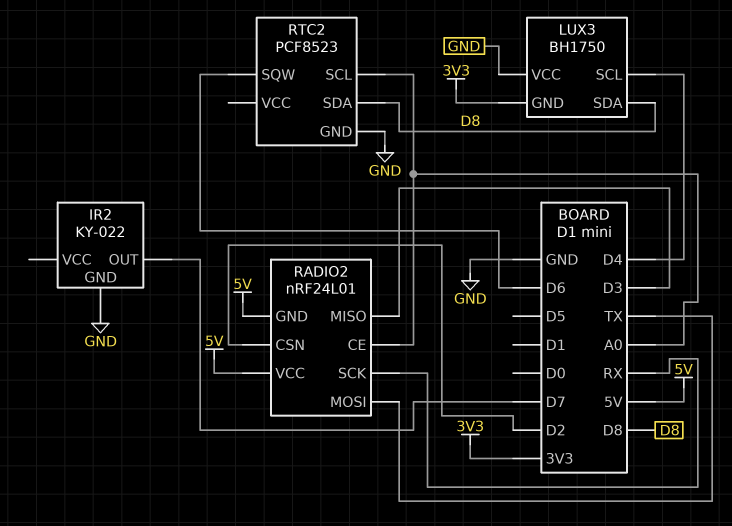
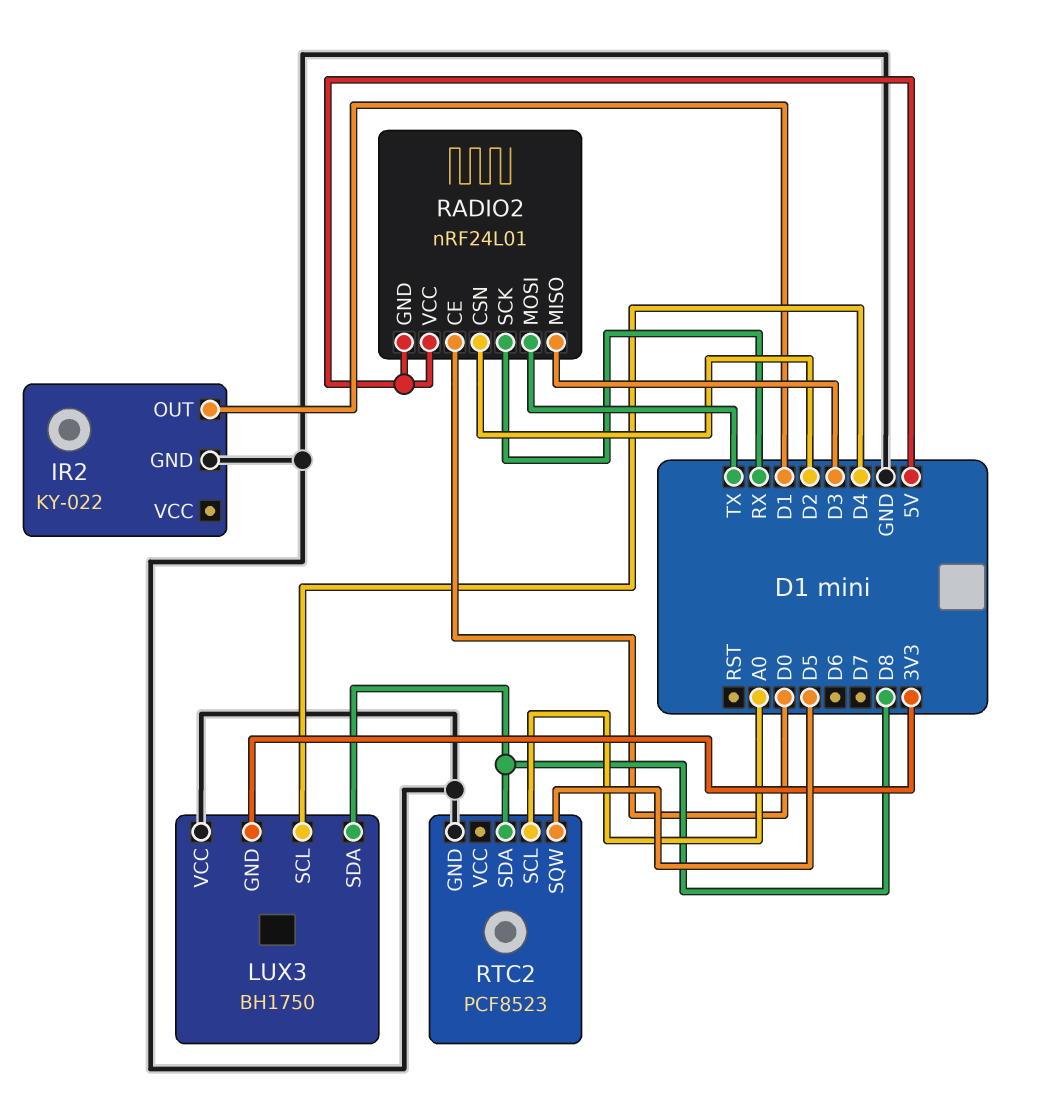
IR2 pin OUT: D7 -> D1
RADIO2 pin CE: A0 -> D0
RTC2 pin SQW: D6 -> D5

